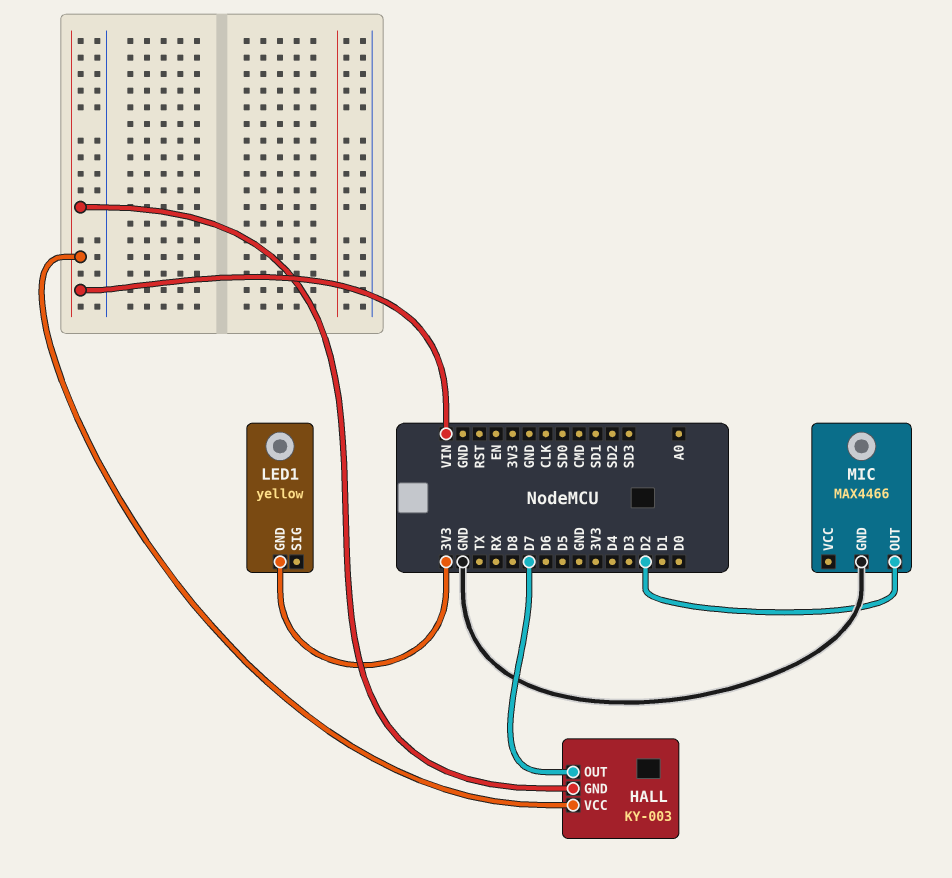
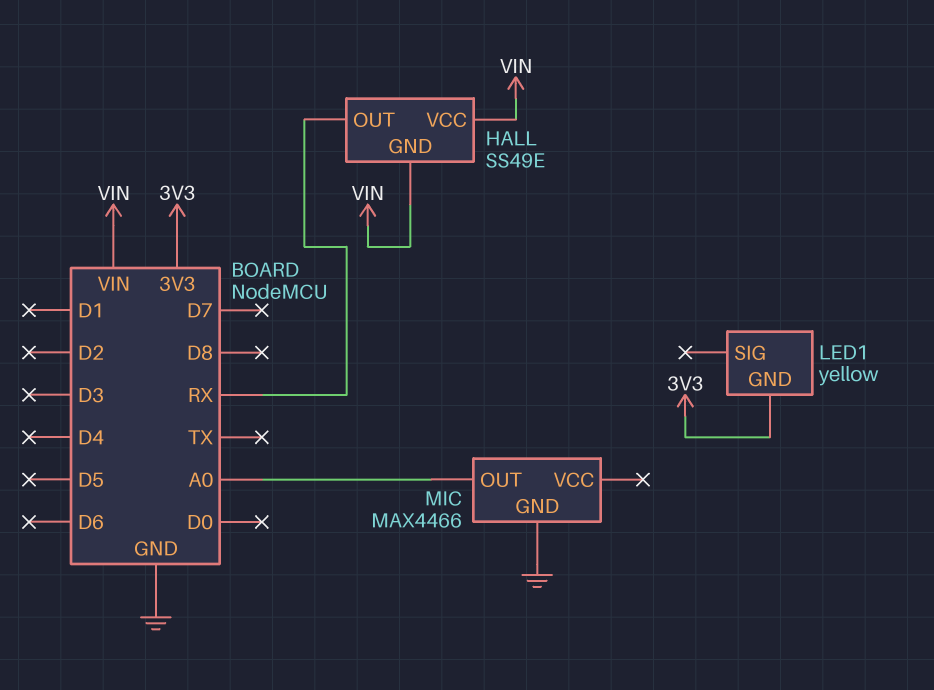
HALL: KY-003 -> SS49E
HALL pin OUT: D7 -> RX
MIC pin OUT: D2 -> A0

